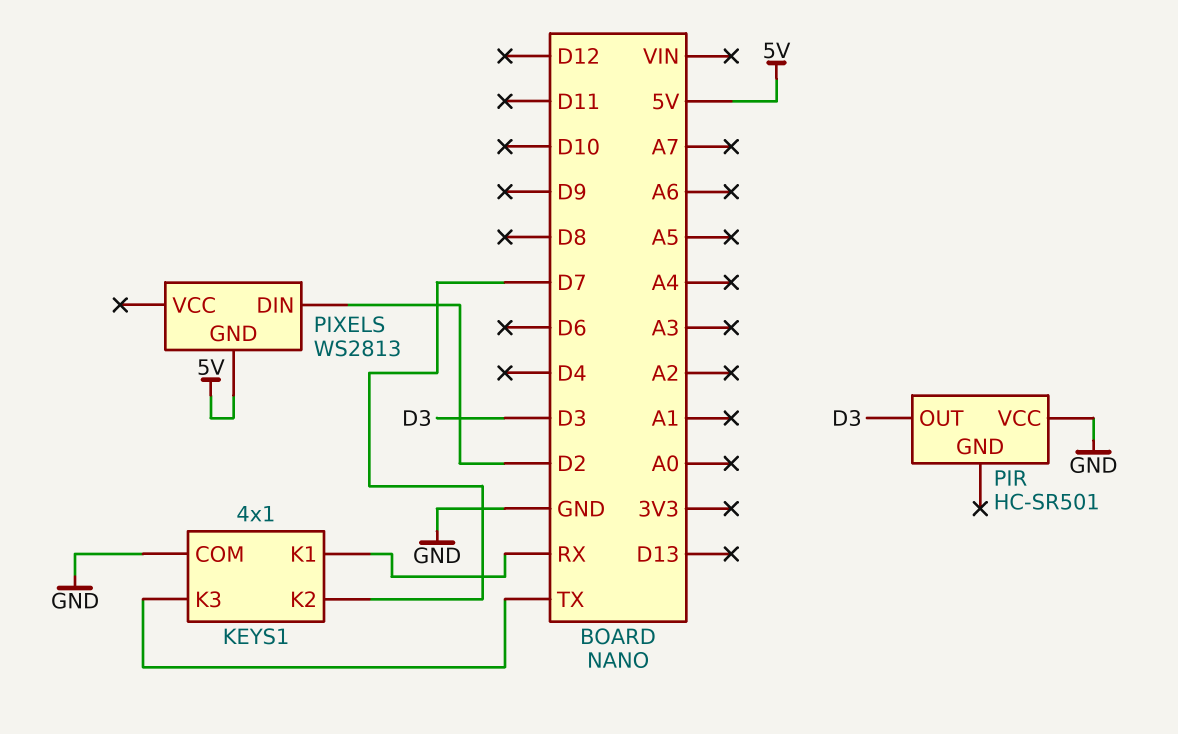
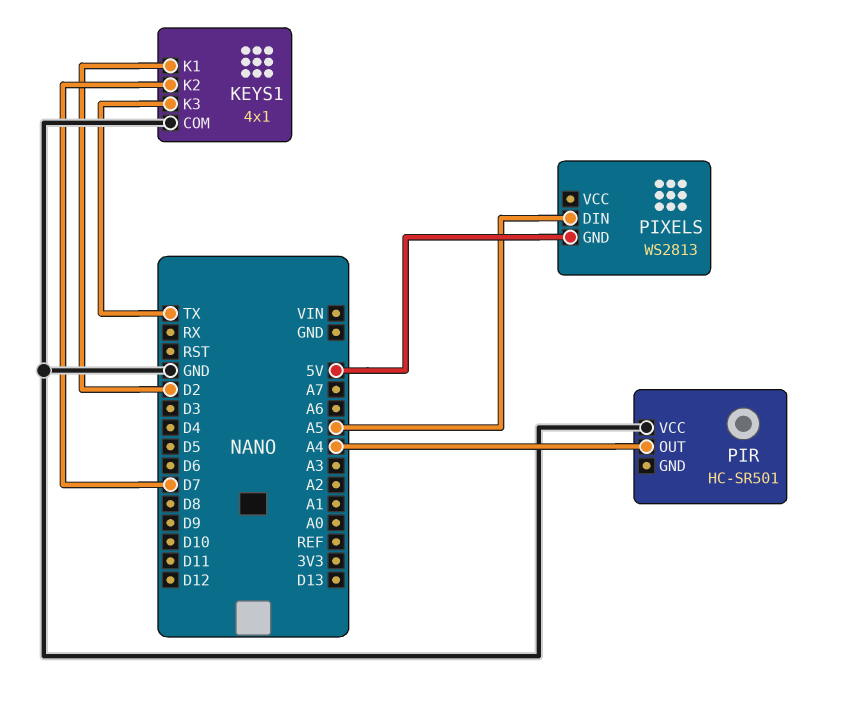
KEYS1 pin K1: RX -> D2
PIR pin OUT: D3 -> A4
PIXELS pin DIN: D2 -> A5

